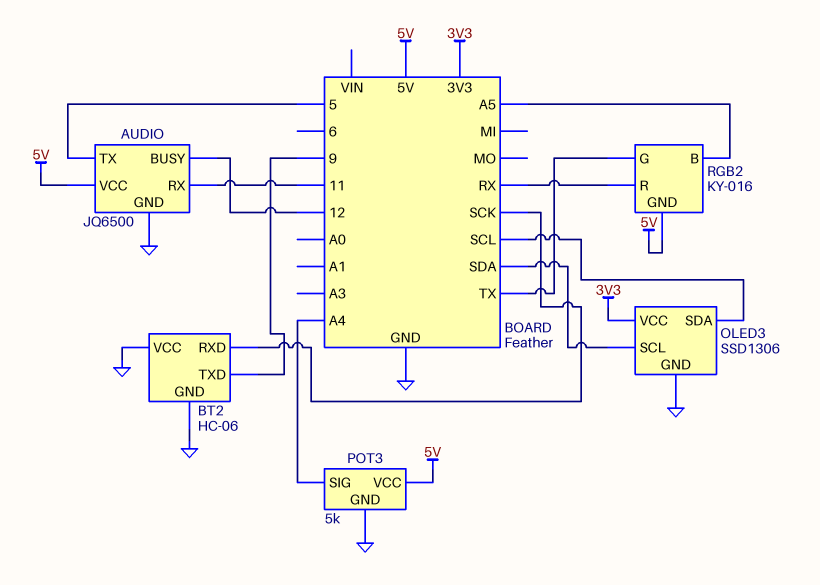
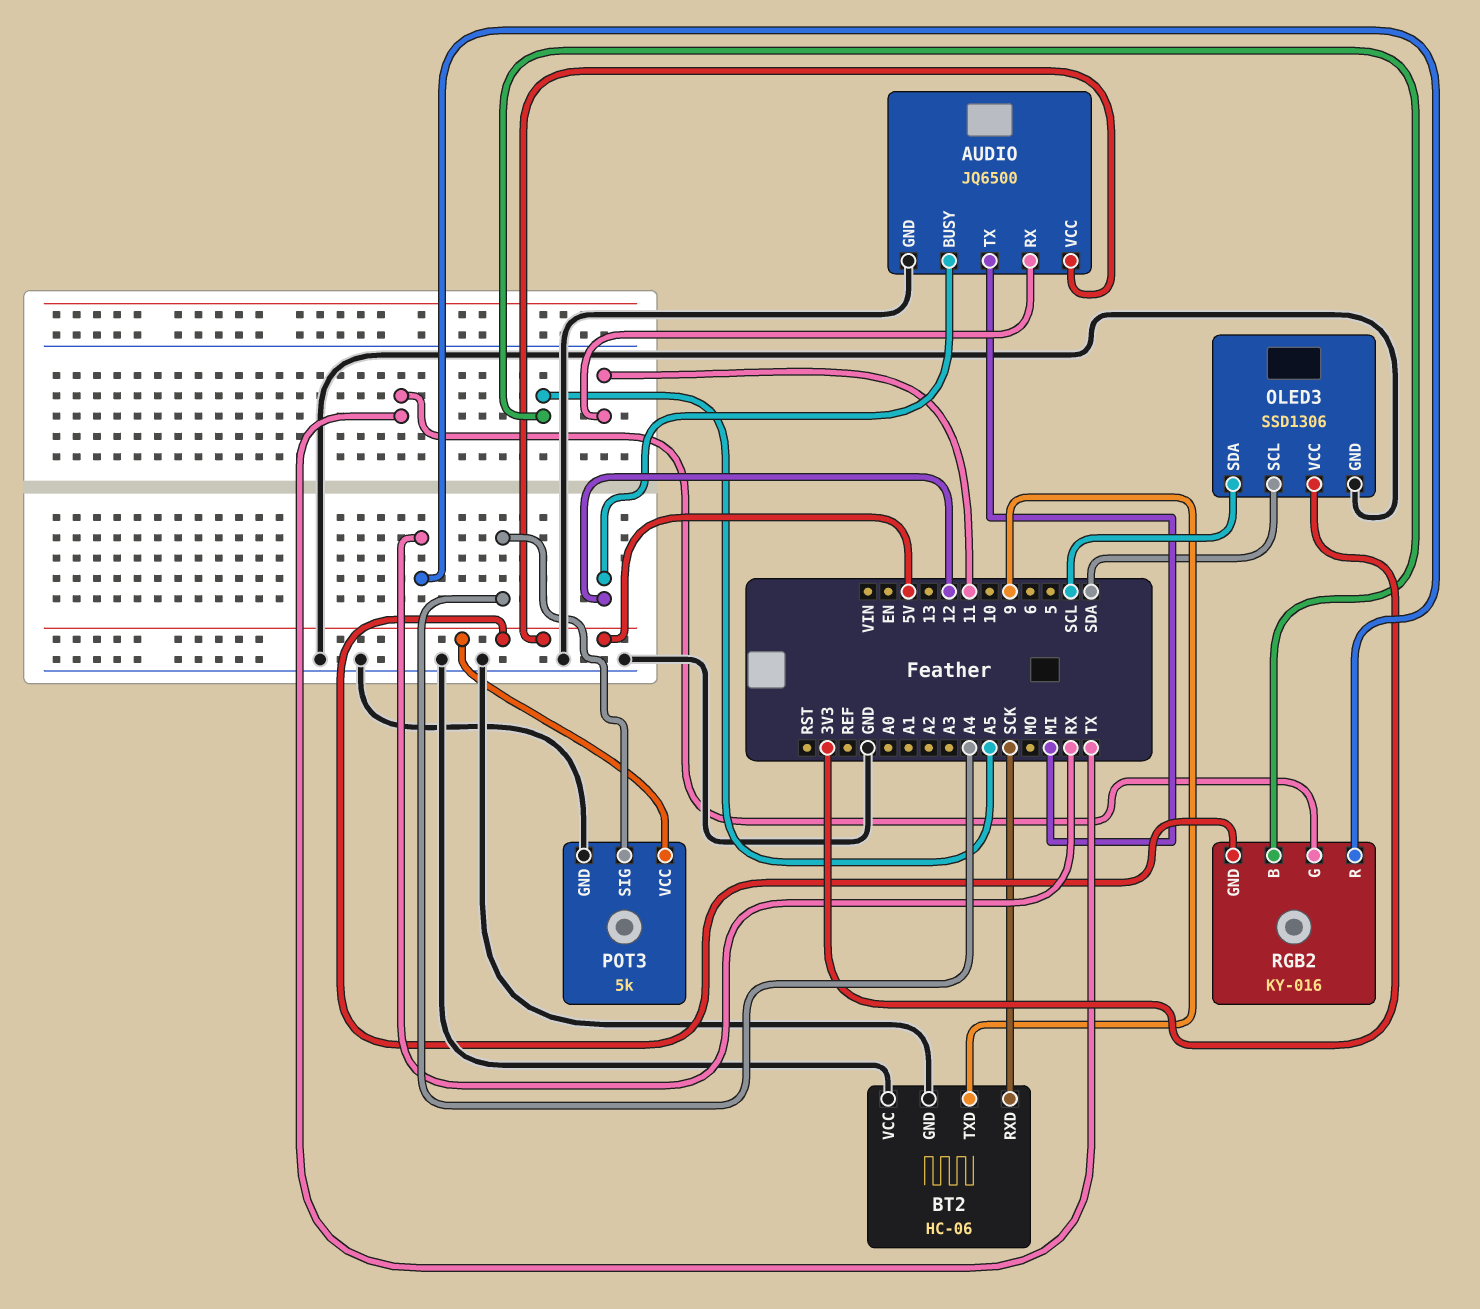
AUDIO pin TX: 5 -> MI

